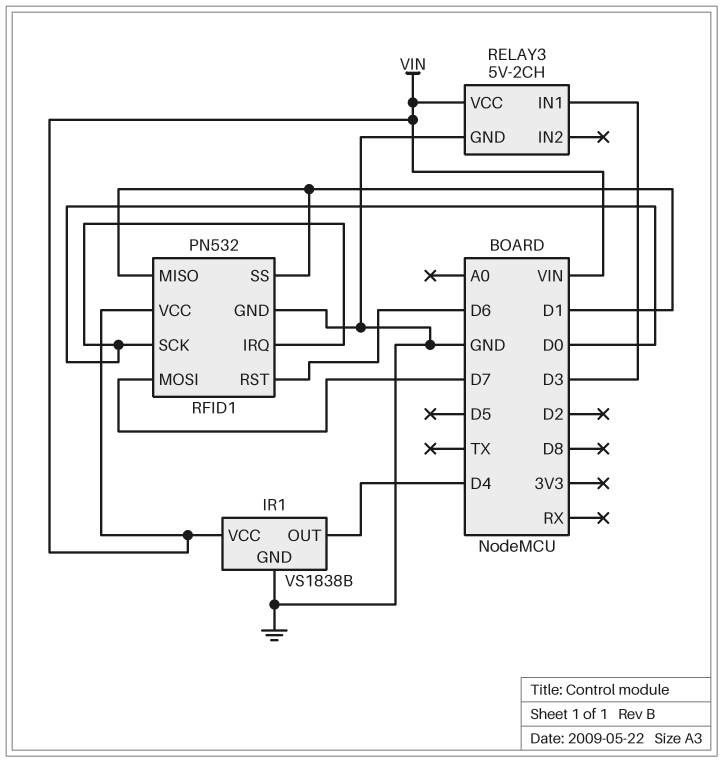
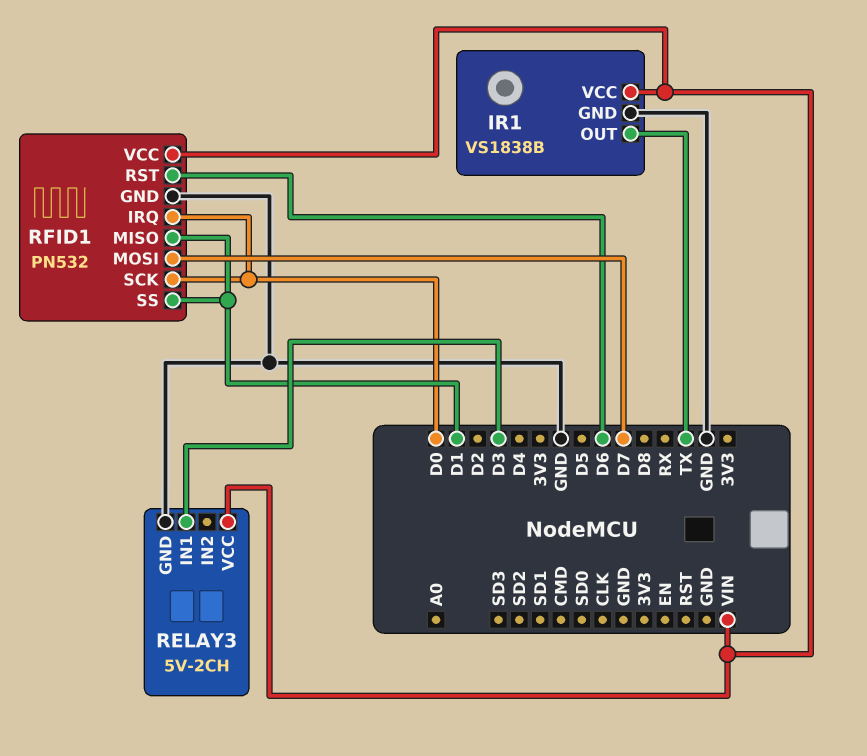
IR1 pin OUT: D4 -> TX

